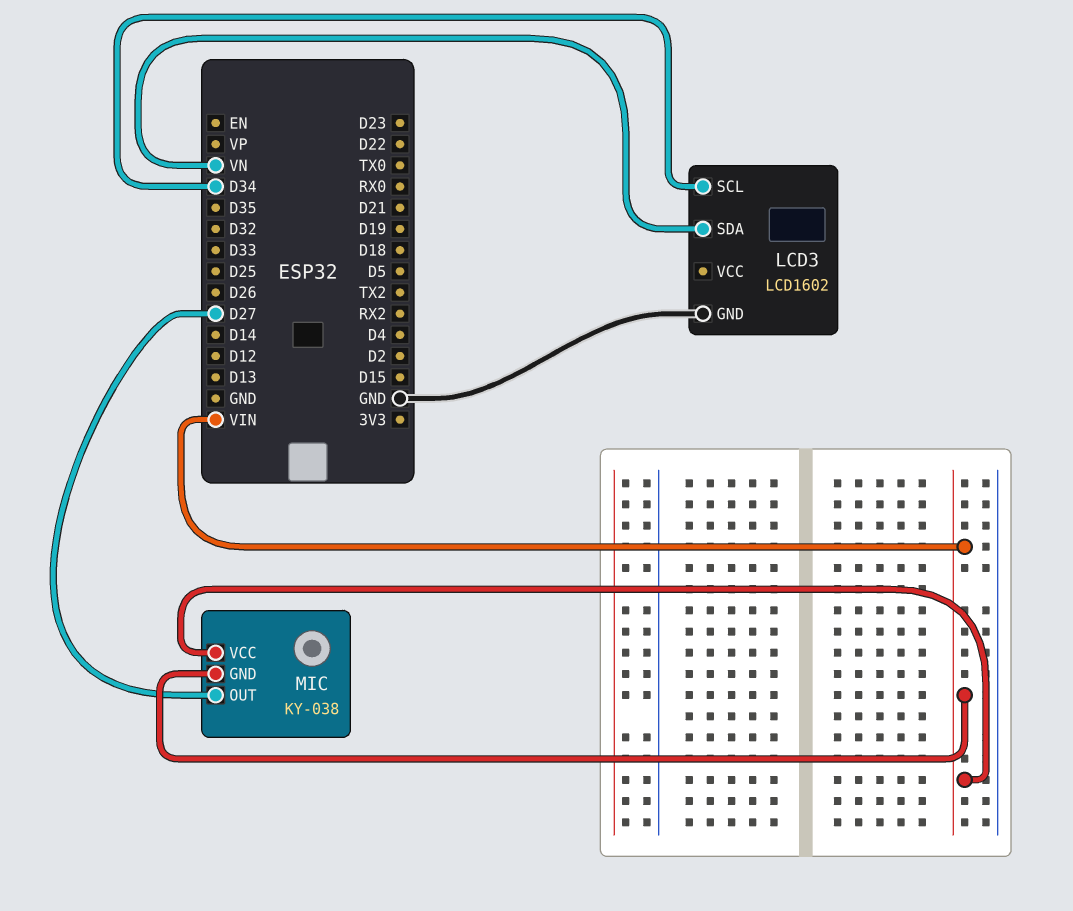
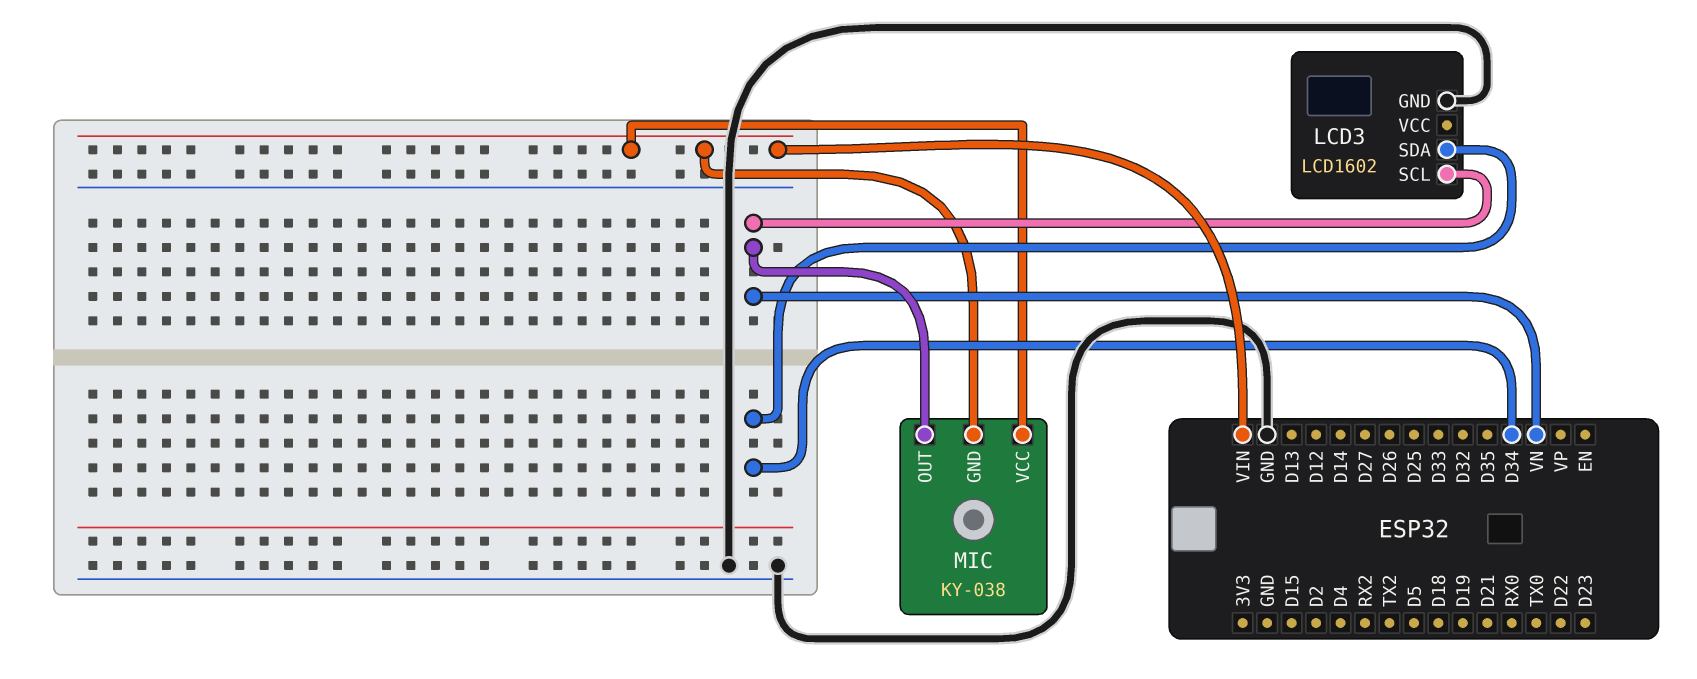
LCD3 pin SCL: D34 -> VN
LCD3 pin SDA: VN -> D34
MIC pin OUT: D27 -> VN

